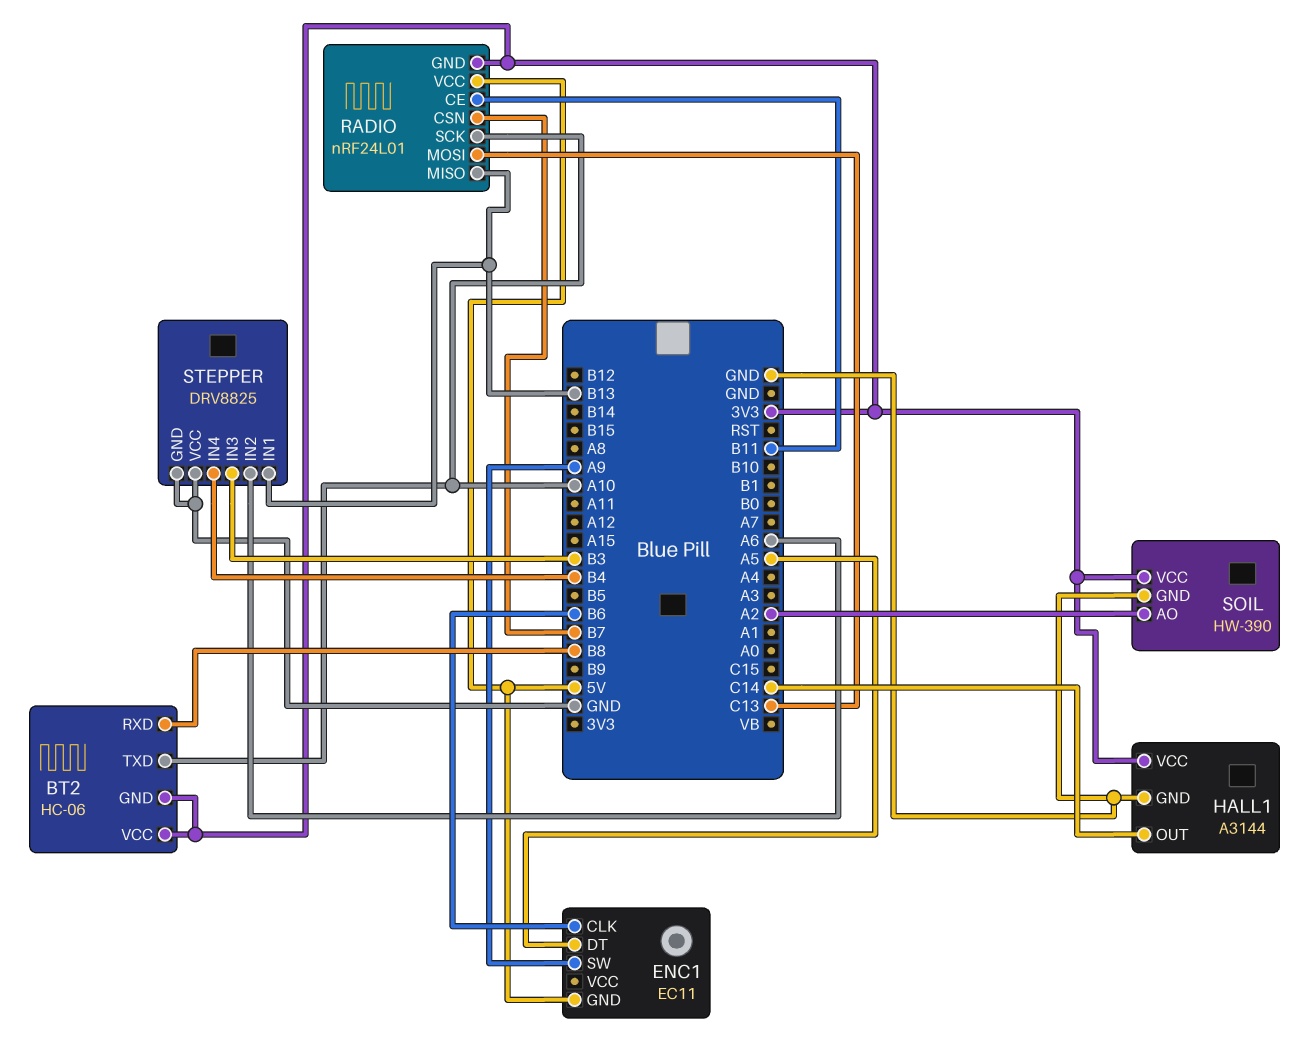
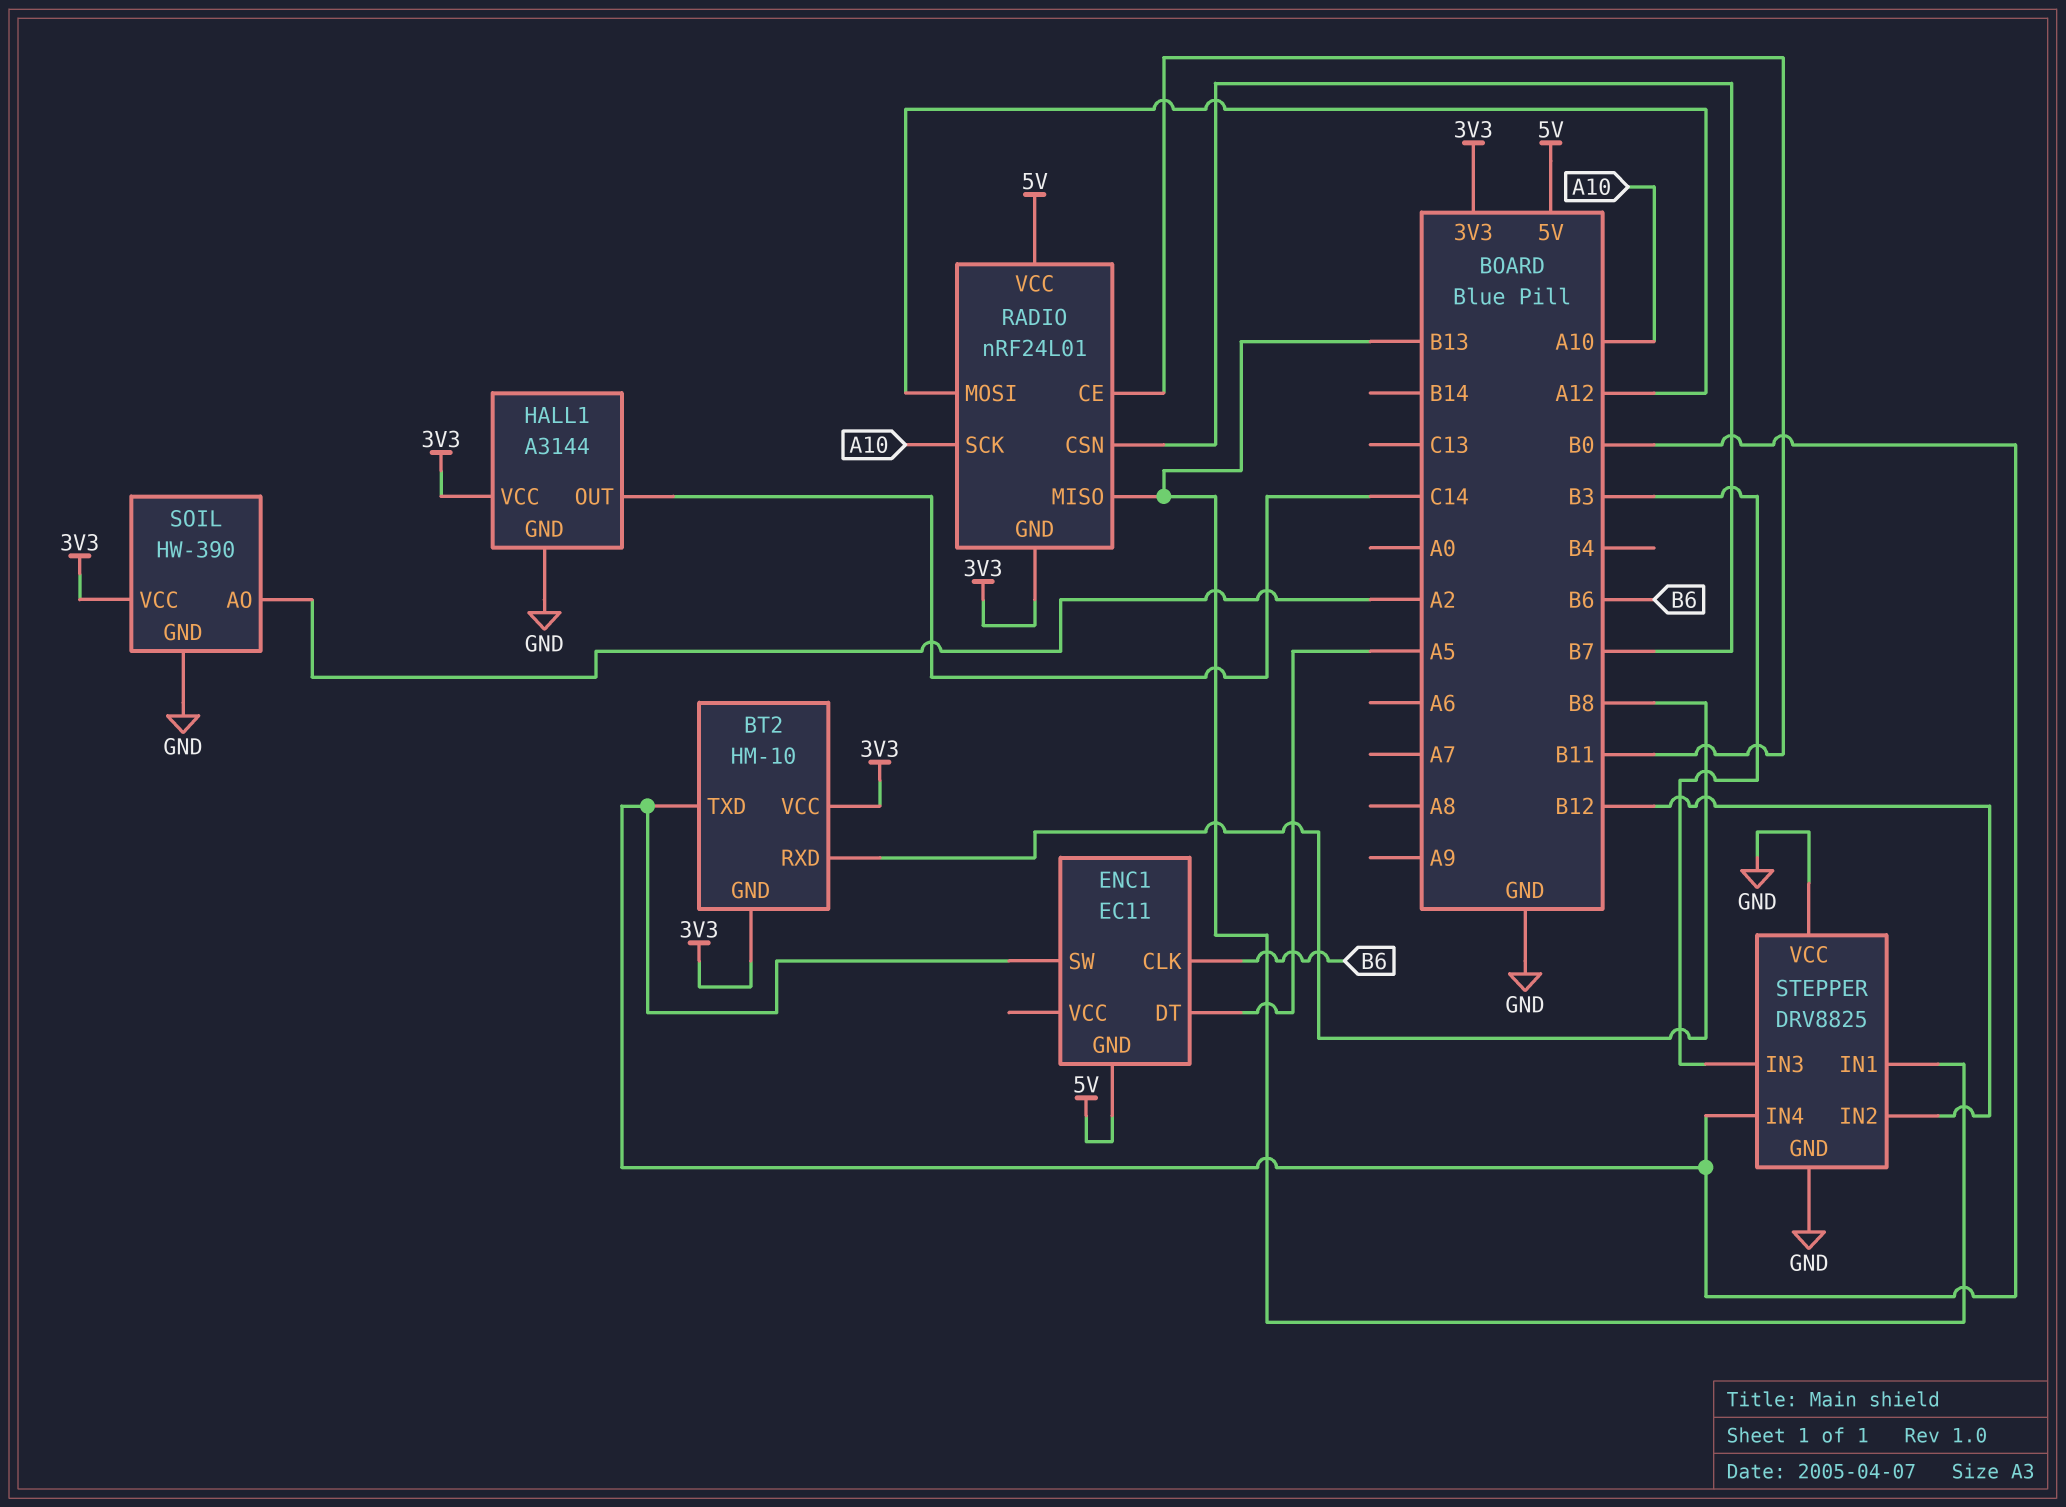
BT2: HC-06 -> HM-10
BT2 pin TXD: A10 -> B0
ENC1 pin SW: A9 -> B0
RADIO pin MOSI: C13 -> A12
STEPPER pin IN2: A6 -> B12
STEPPER pin IN4: B4 -> B0

